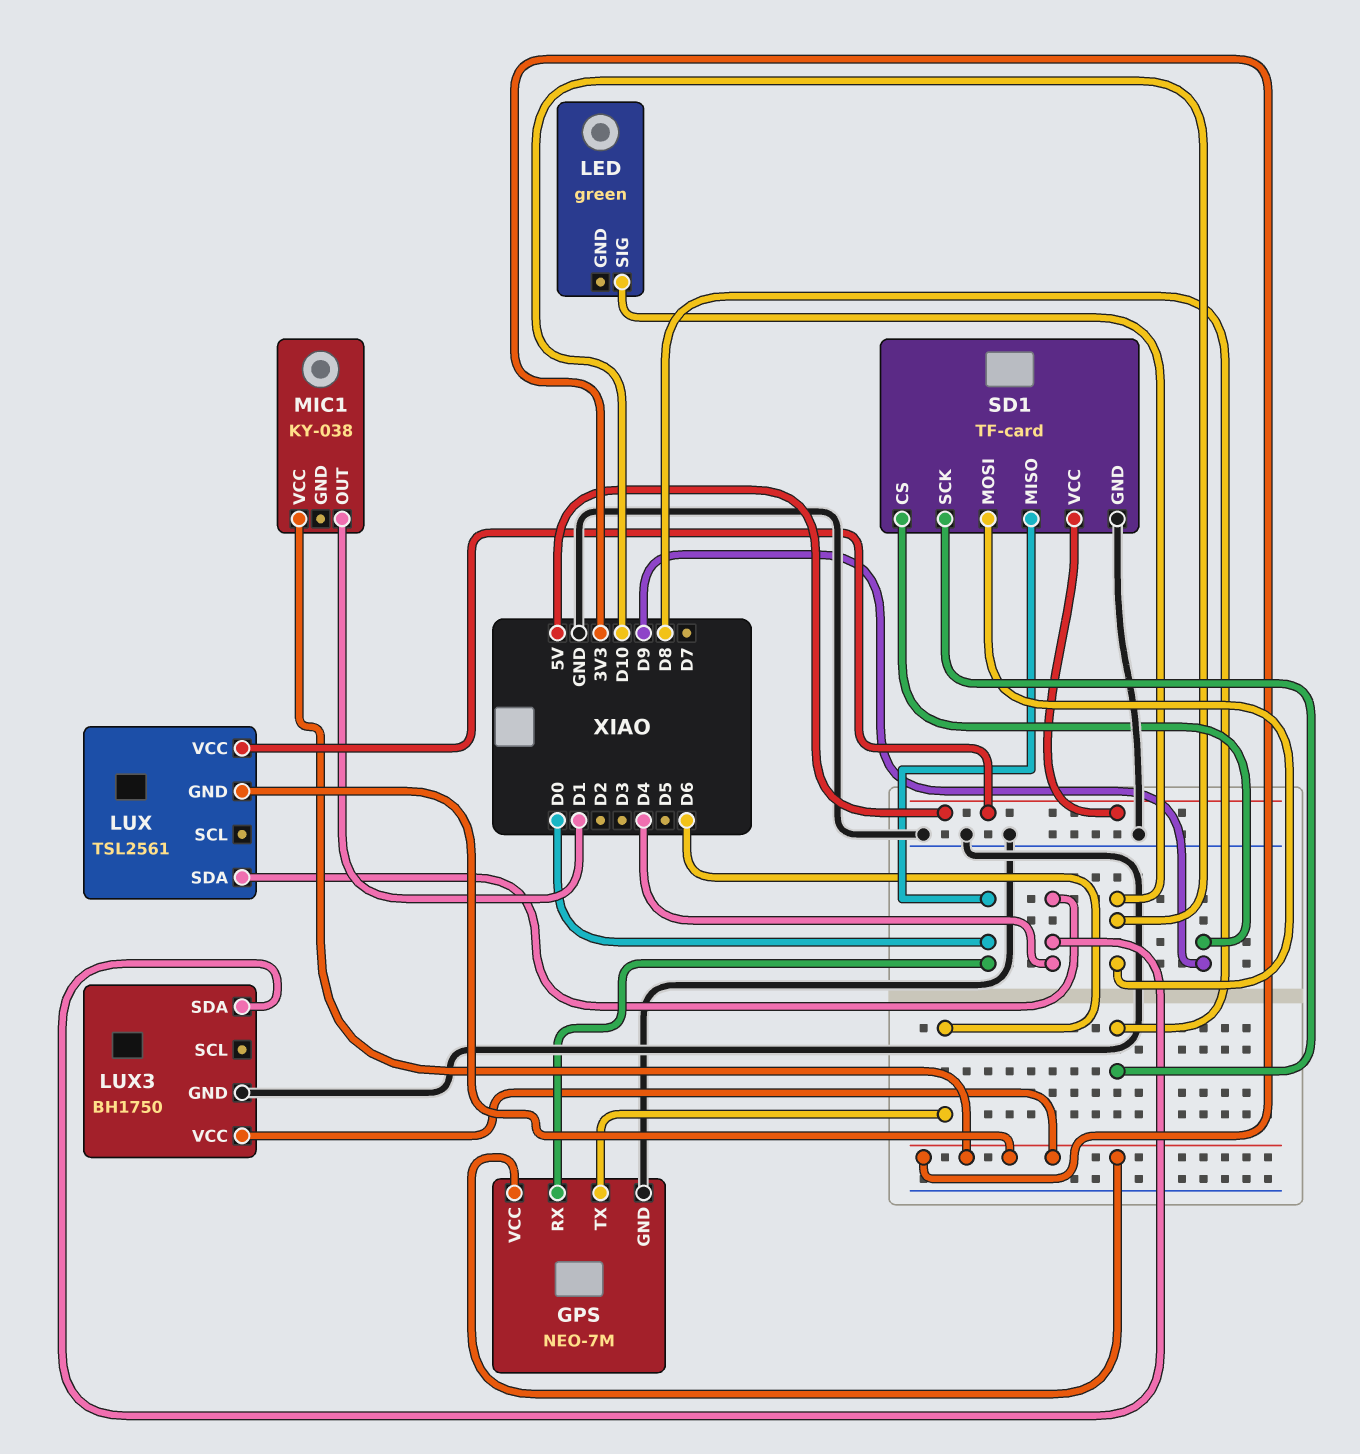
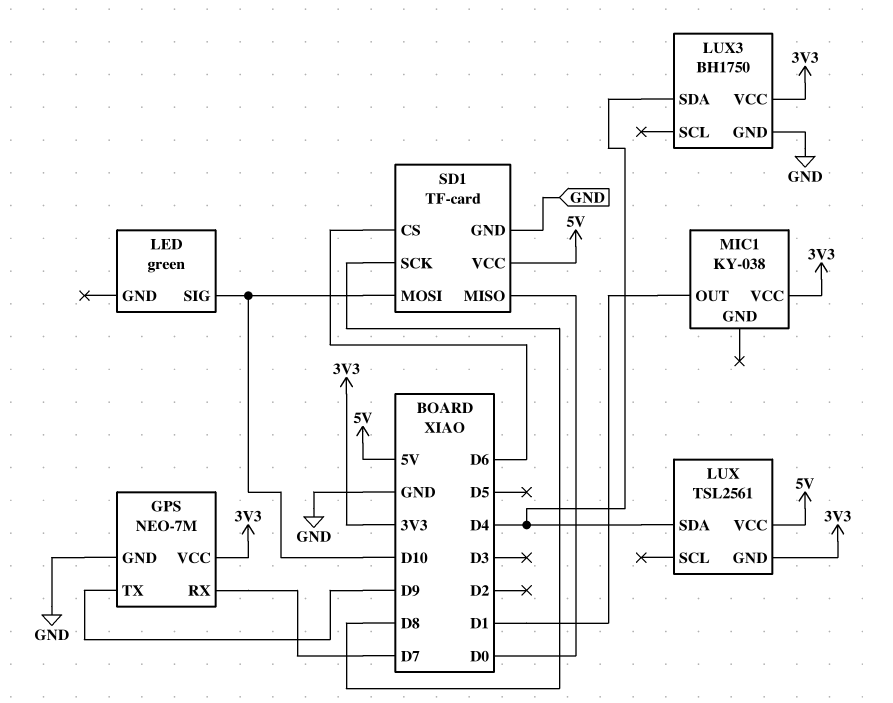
GPS pin RX: D0 -> D7
GPS pin TX: D6 -> D9
SD1 pin CS: D9 -> D6

